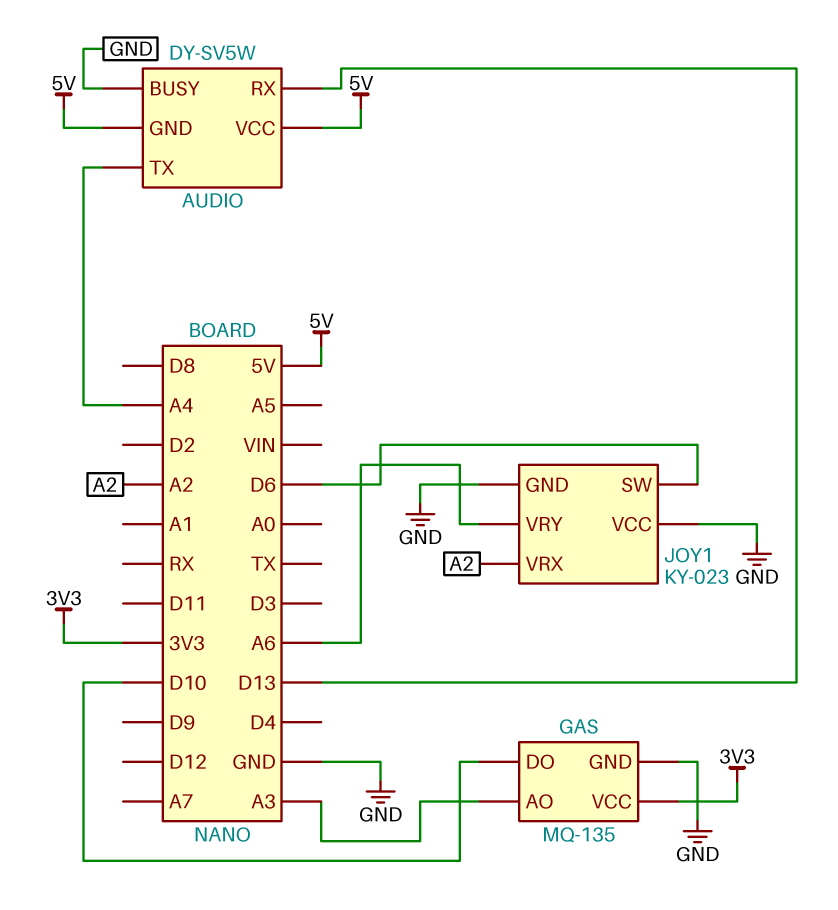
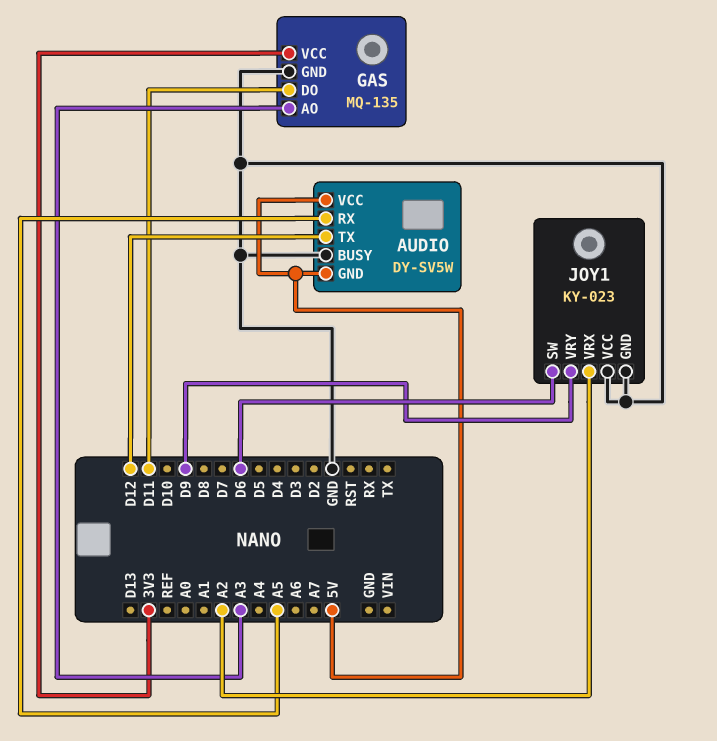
AUDIO pin RX: D13 -> A5
AUDIO pin TX: A4 -> D12
GAS pin DO: D10 -> D11
JOY1 pin VRY: A6 -> D9

